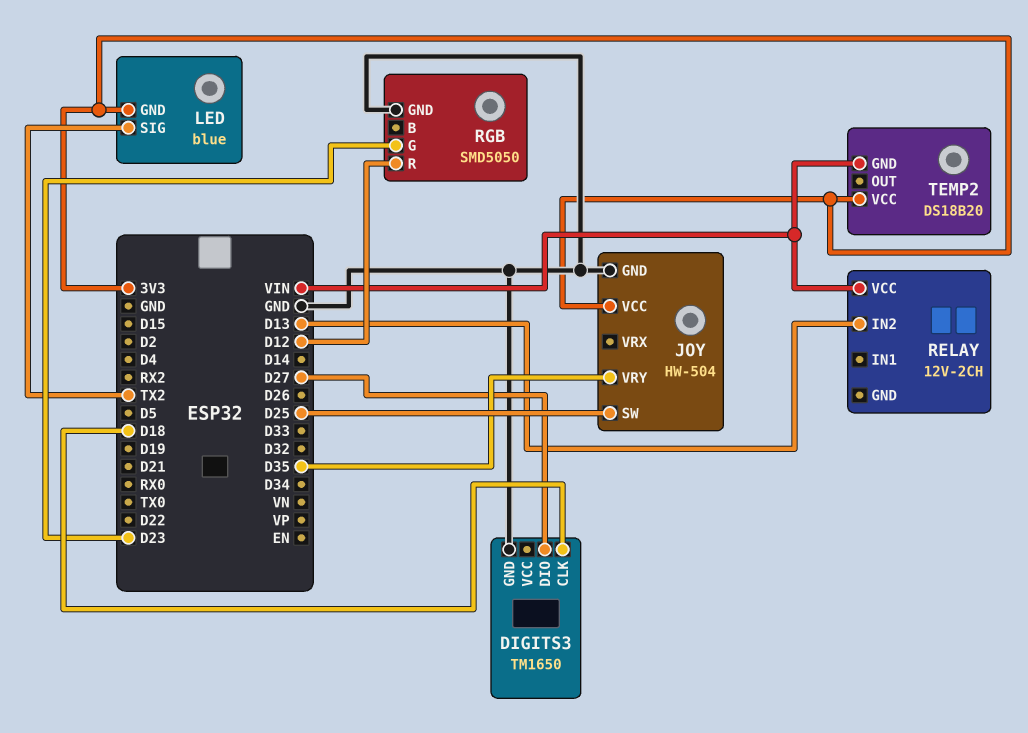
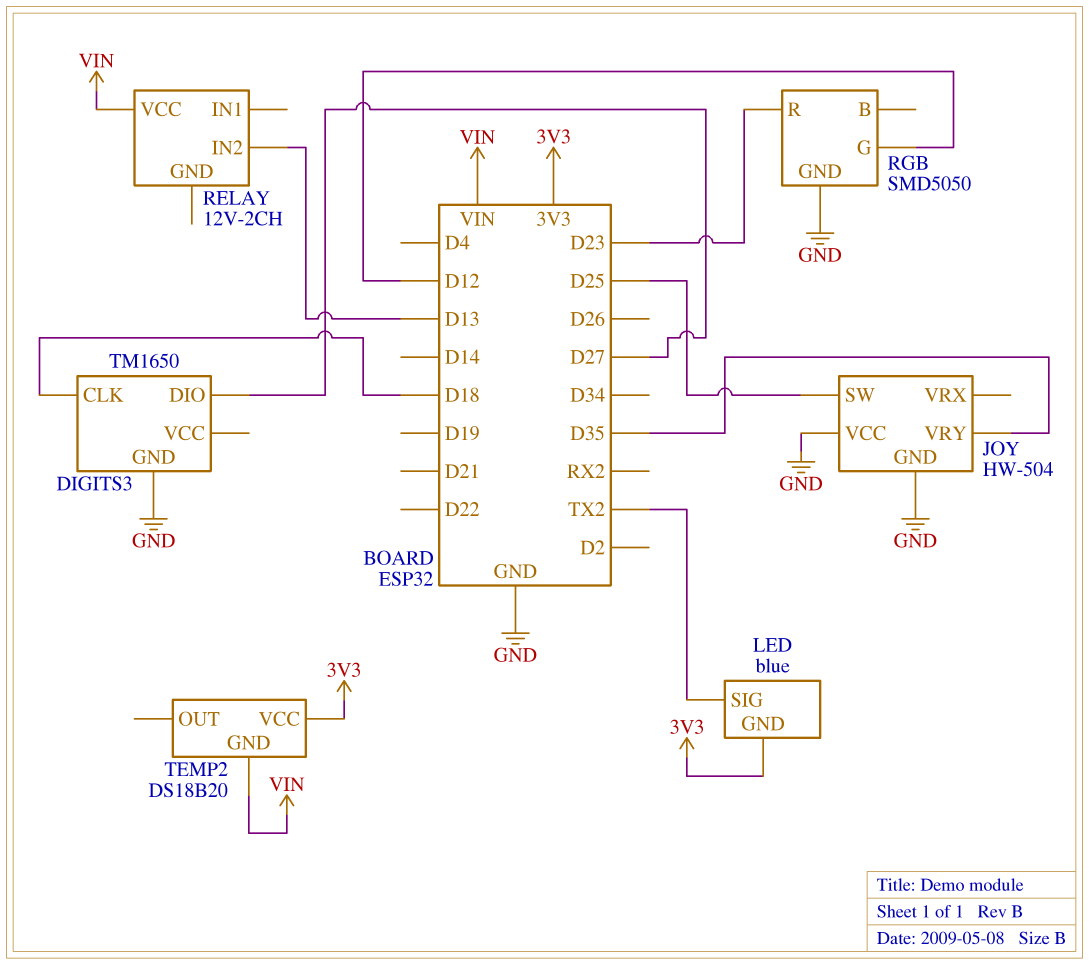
JOY pin VCC: 3V3 -> GND
RGB pin G: D23 -> D12
RGB pin R: D12 -> D23

